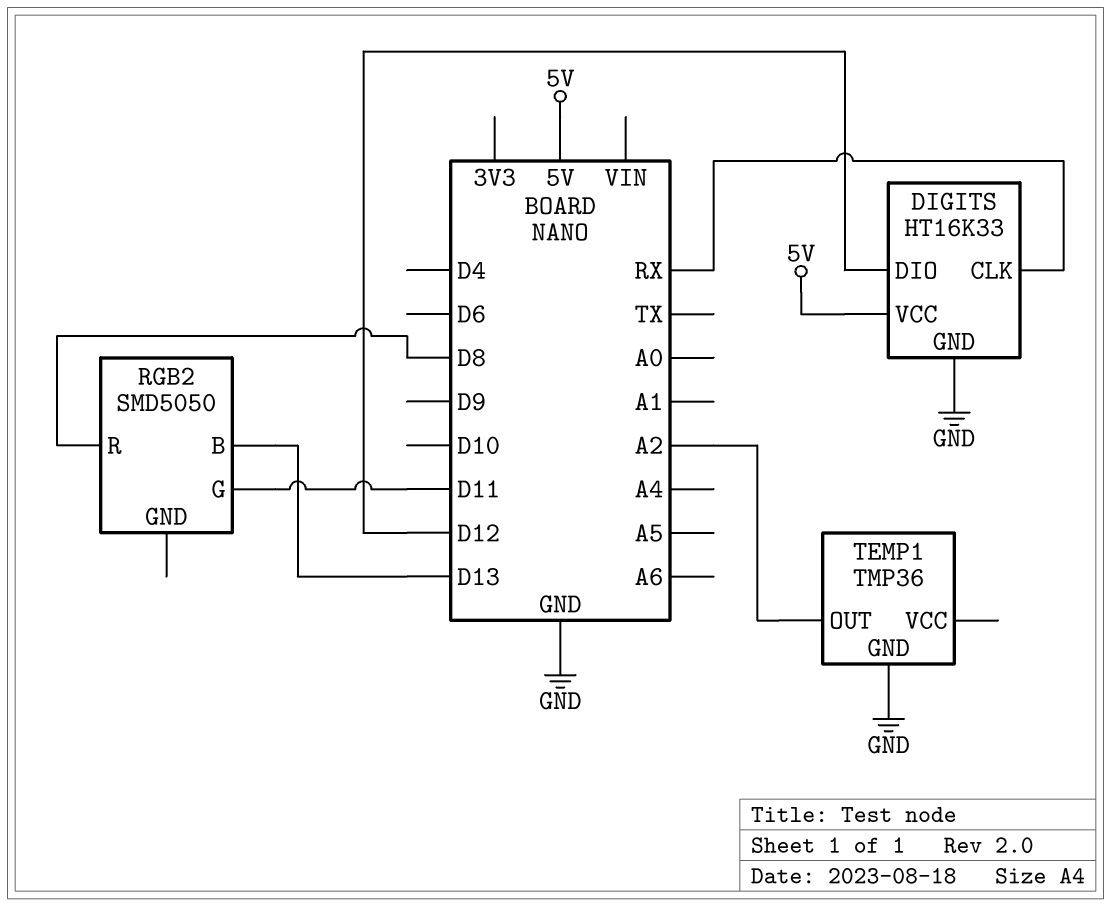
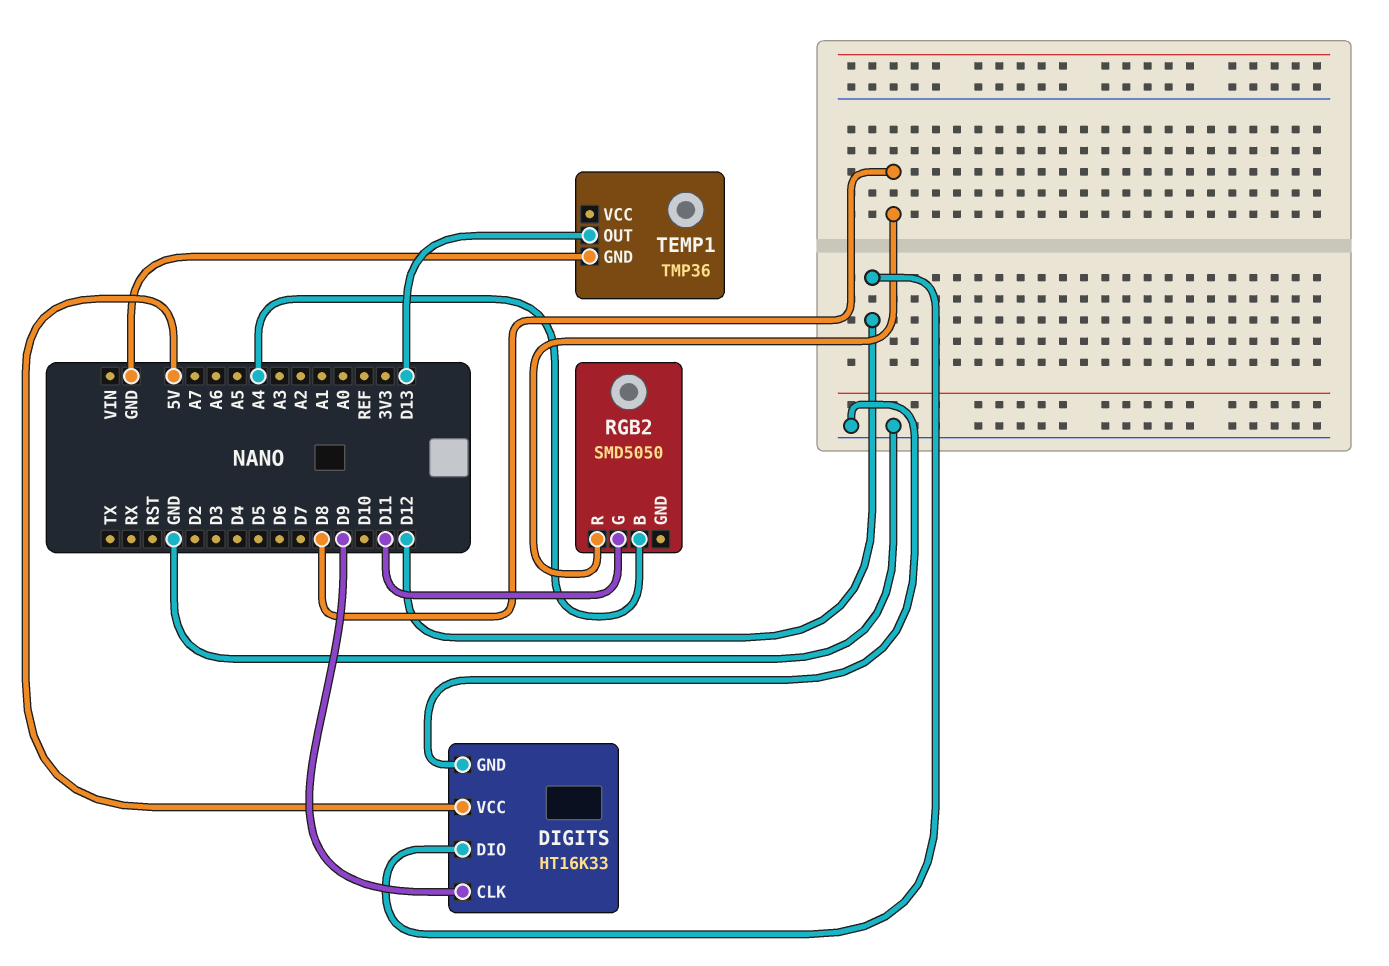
DIGITS pin CLK: RX -> D9
RGB2 pin B: D13 -> A4
TEMP1 pin OUT: A2 -> D13

